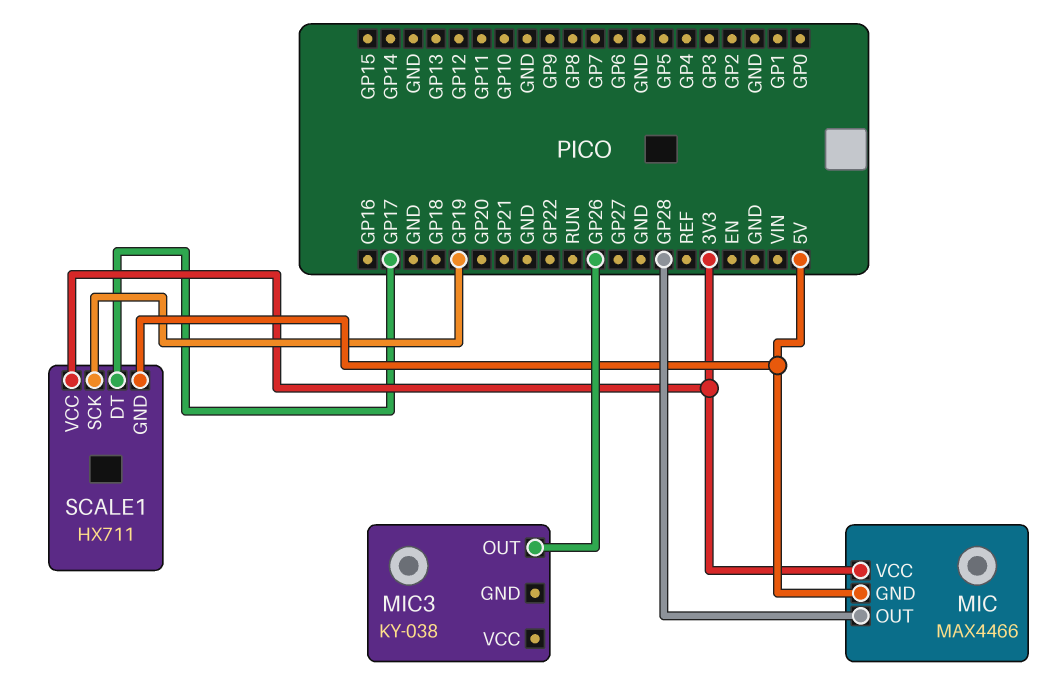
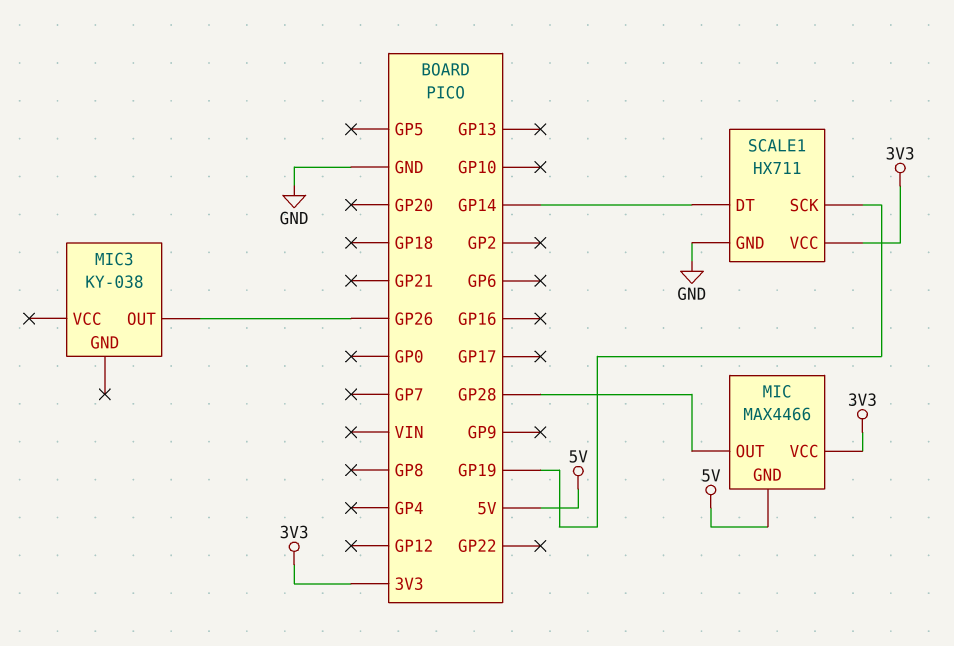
SCALE1 pin DT: GP17 -> GP14
SCALE1 pin GND: 5V -> GND

